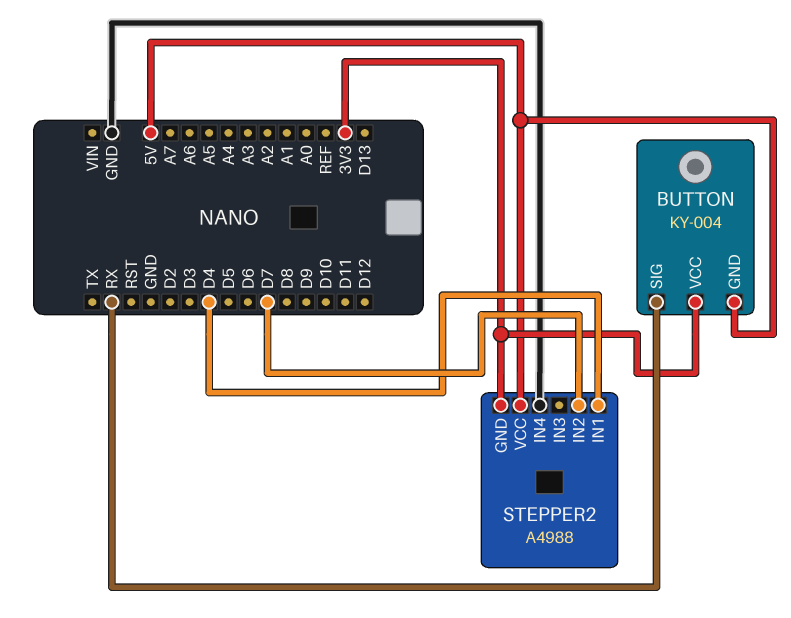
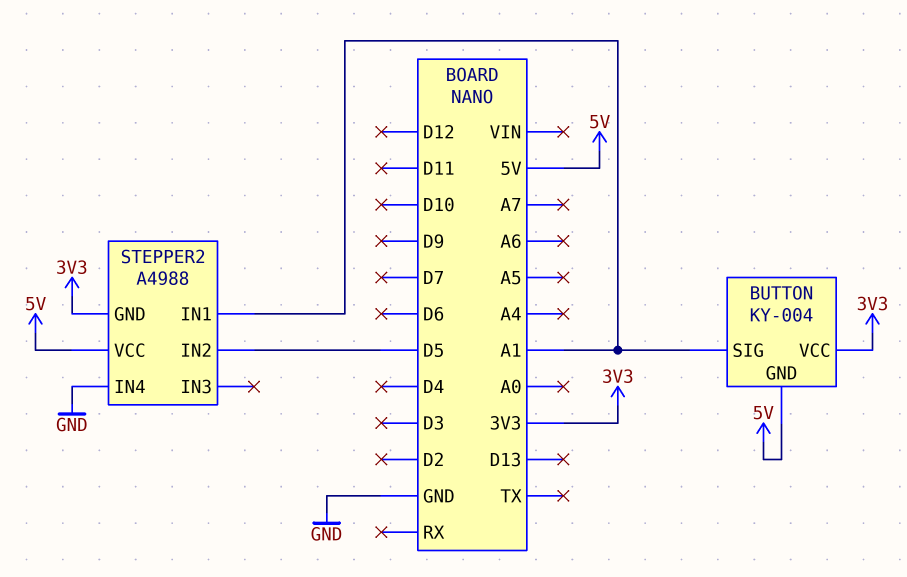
BUTTON pin SIG: RX -> A1
STEPPER2 pin IN1: D4 -> A1
STEPPER2 pin IN2: D7 -> D5

